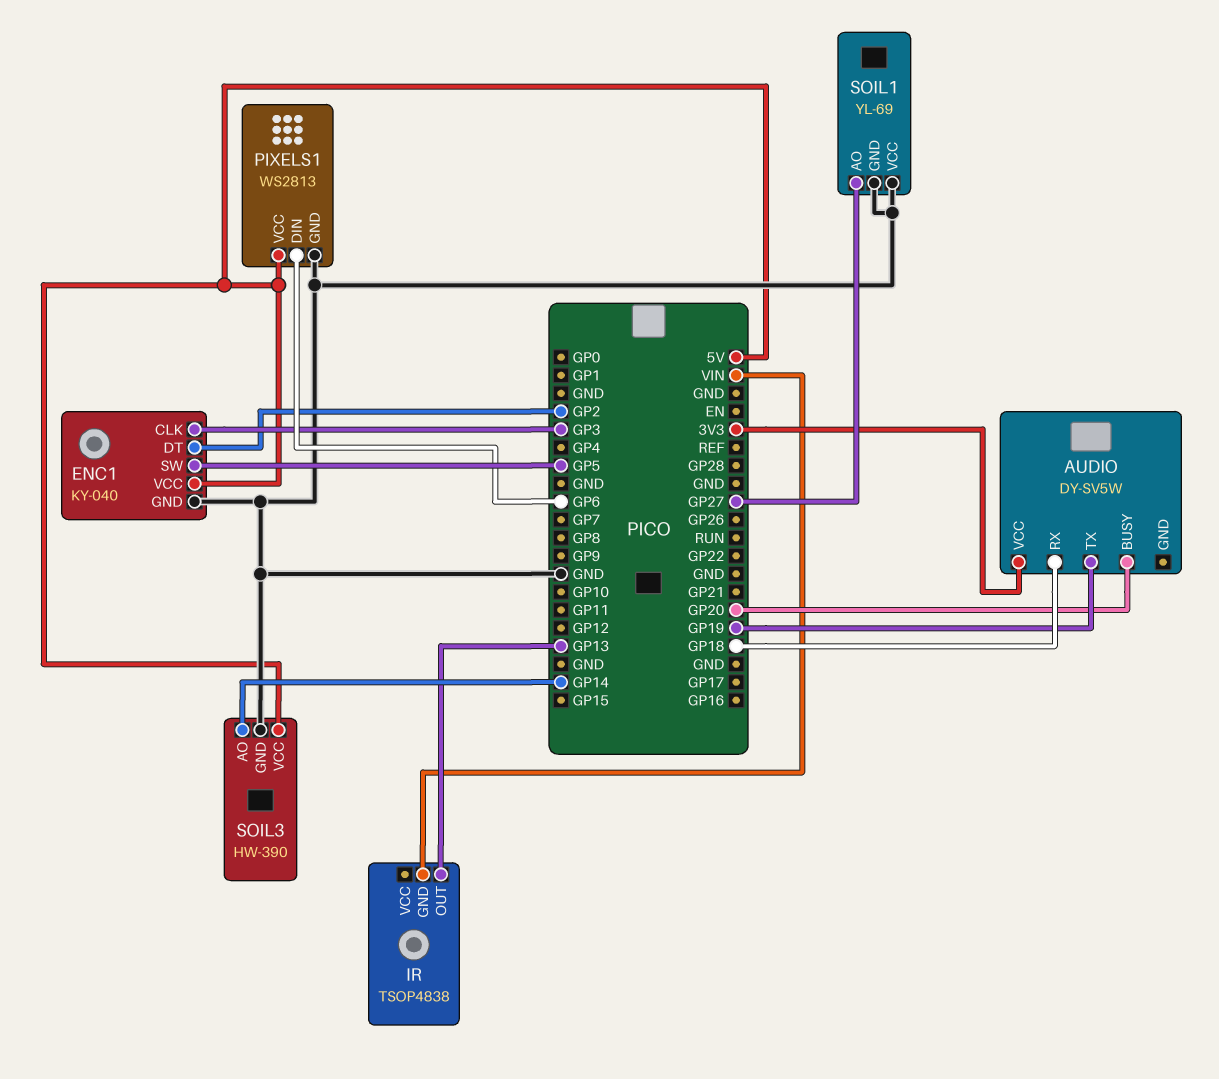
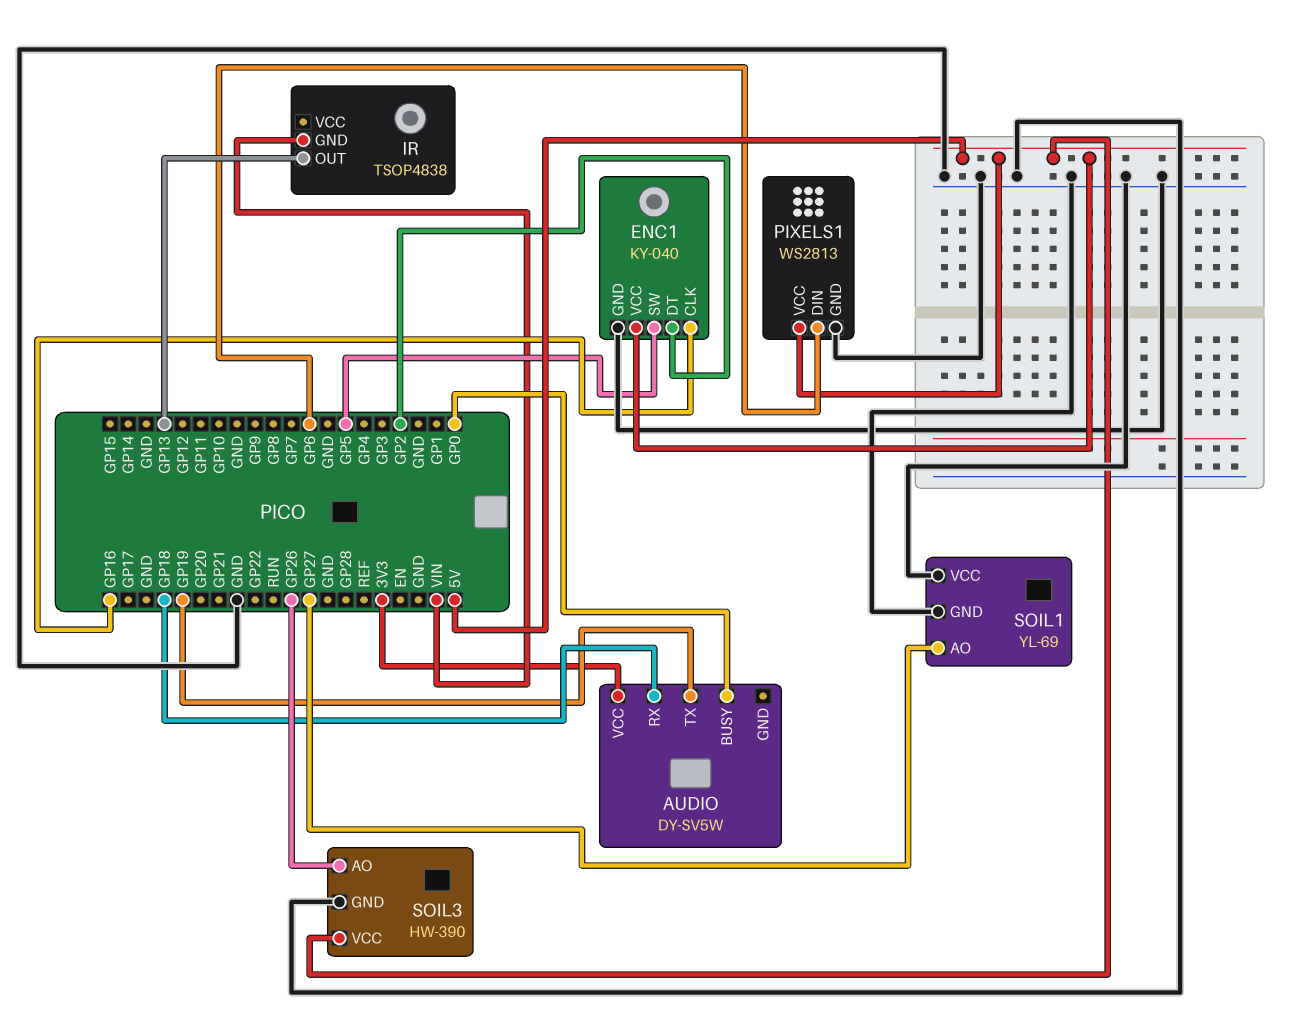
AUDIO pin BUSY: GP20 -> GP0
ENC1 pin CLK: GP3 -> GP16
SOIL3 pin AO: GP14 -> GP26

